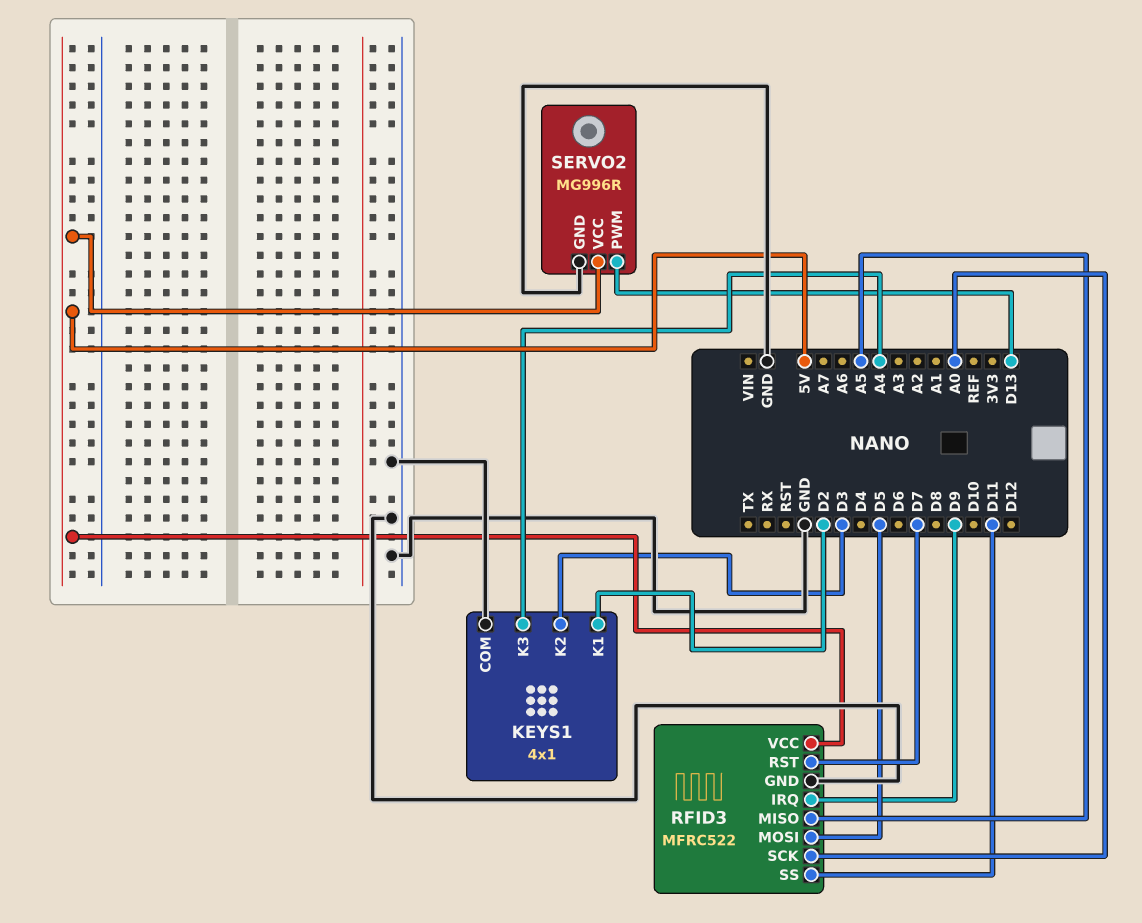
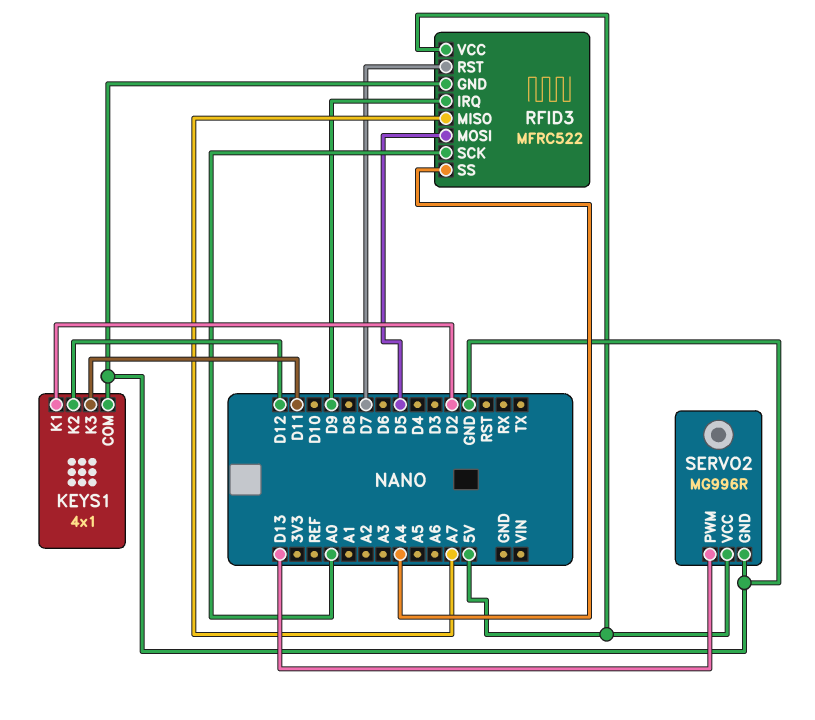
KEYS1 pin K2: D3 -> D12
KEYS1 pin K3: A4 -> D11
RFID3 pin MISO: A5 -> A7
RFID3 pin SS: D11 -> A4

